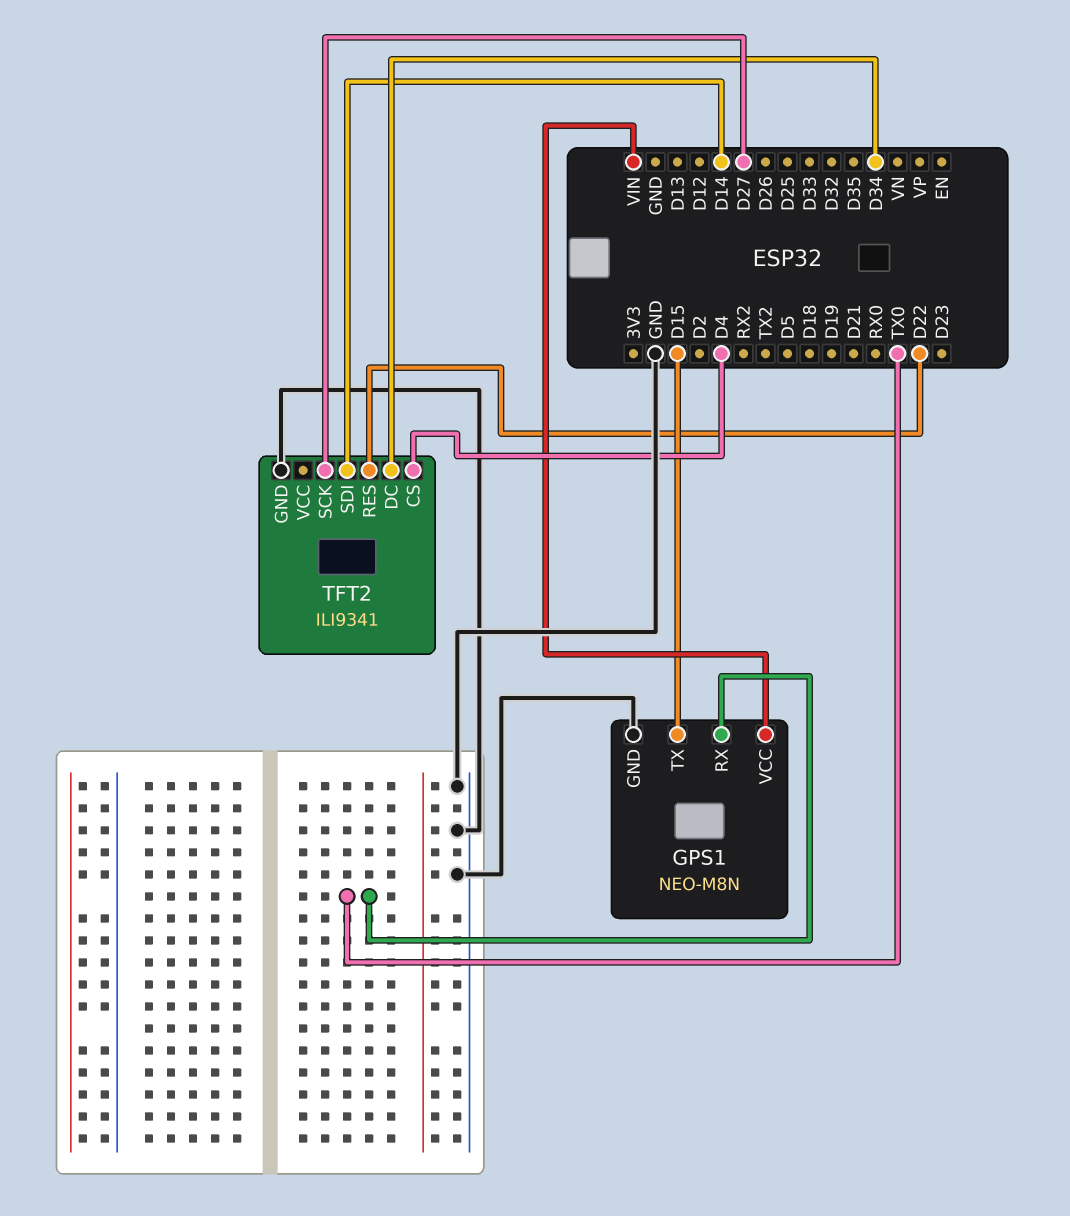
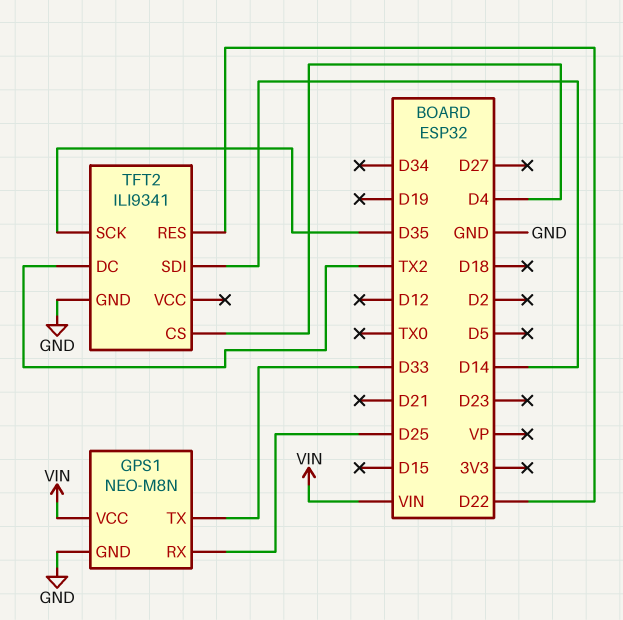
GPS1 pin RX: TX0 -> D25
GPS1 pin TX: D15 -> D33
TFT2 pin DC: D34 -> TX2
TFT2 pin SCK: D27 -> D35

